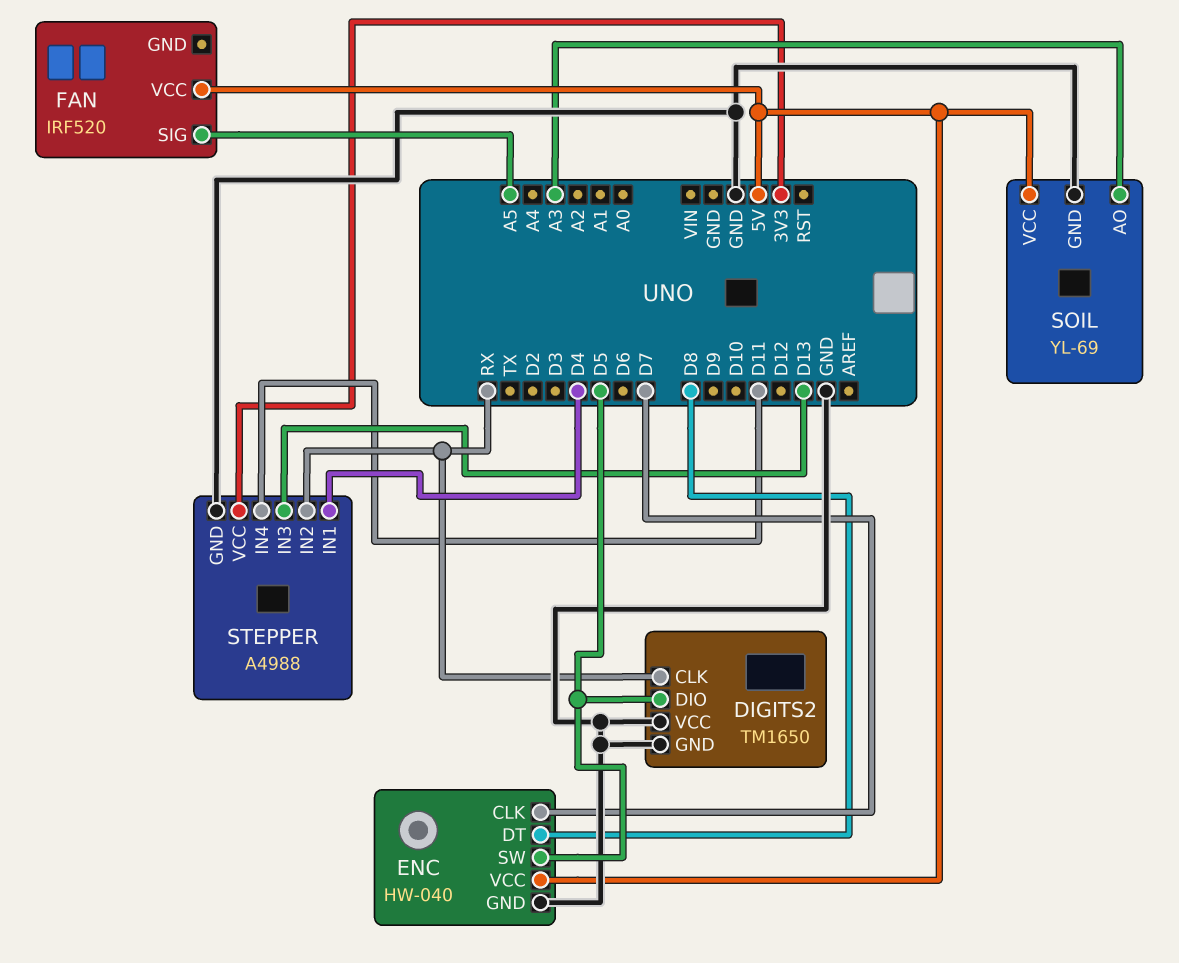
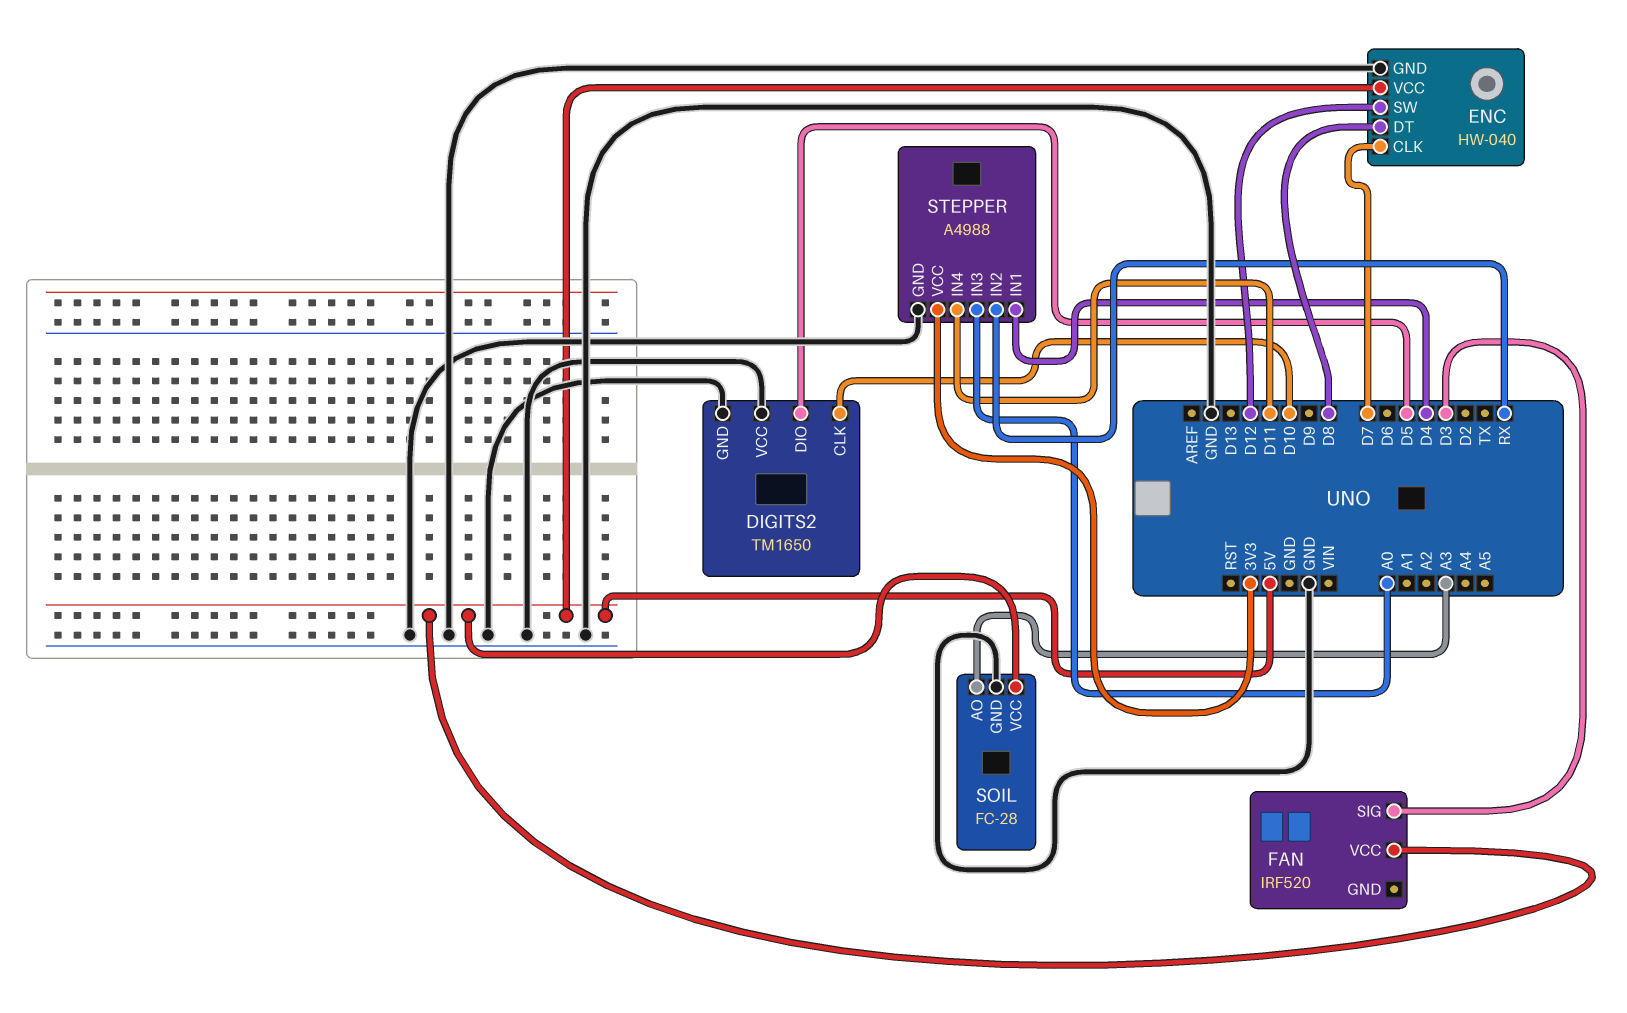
DIGITS2 pin CLK: RX -> D10
ENC pin SW: D5 -> D12
FAN pin SIG: A5 -> D3
SOIL: YL-69 -> FC-28
STEPPER pin IN3: D13 -> A0

